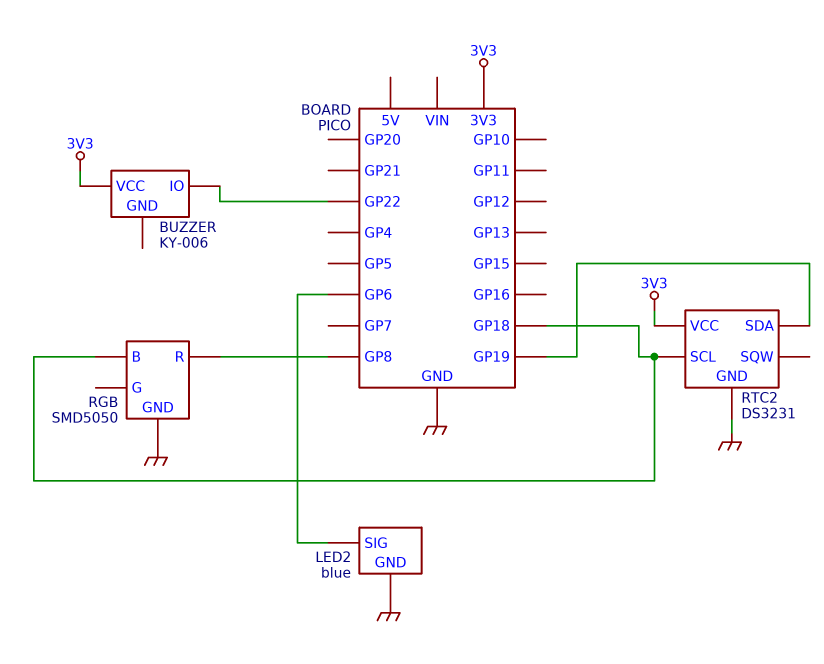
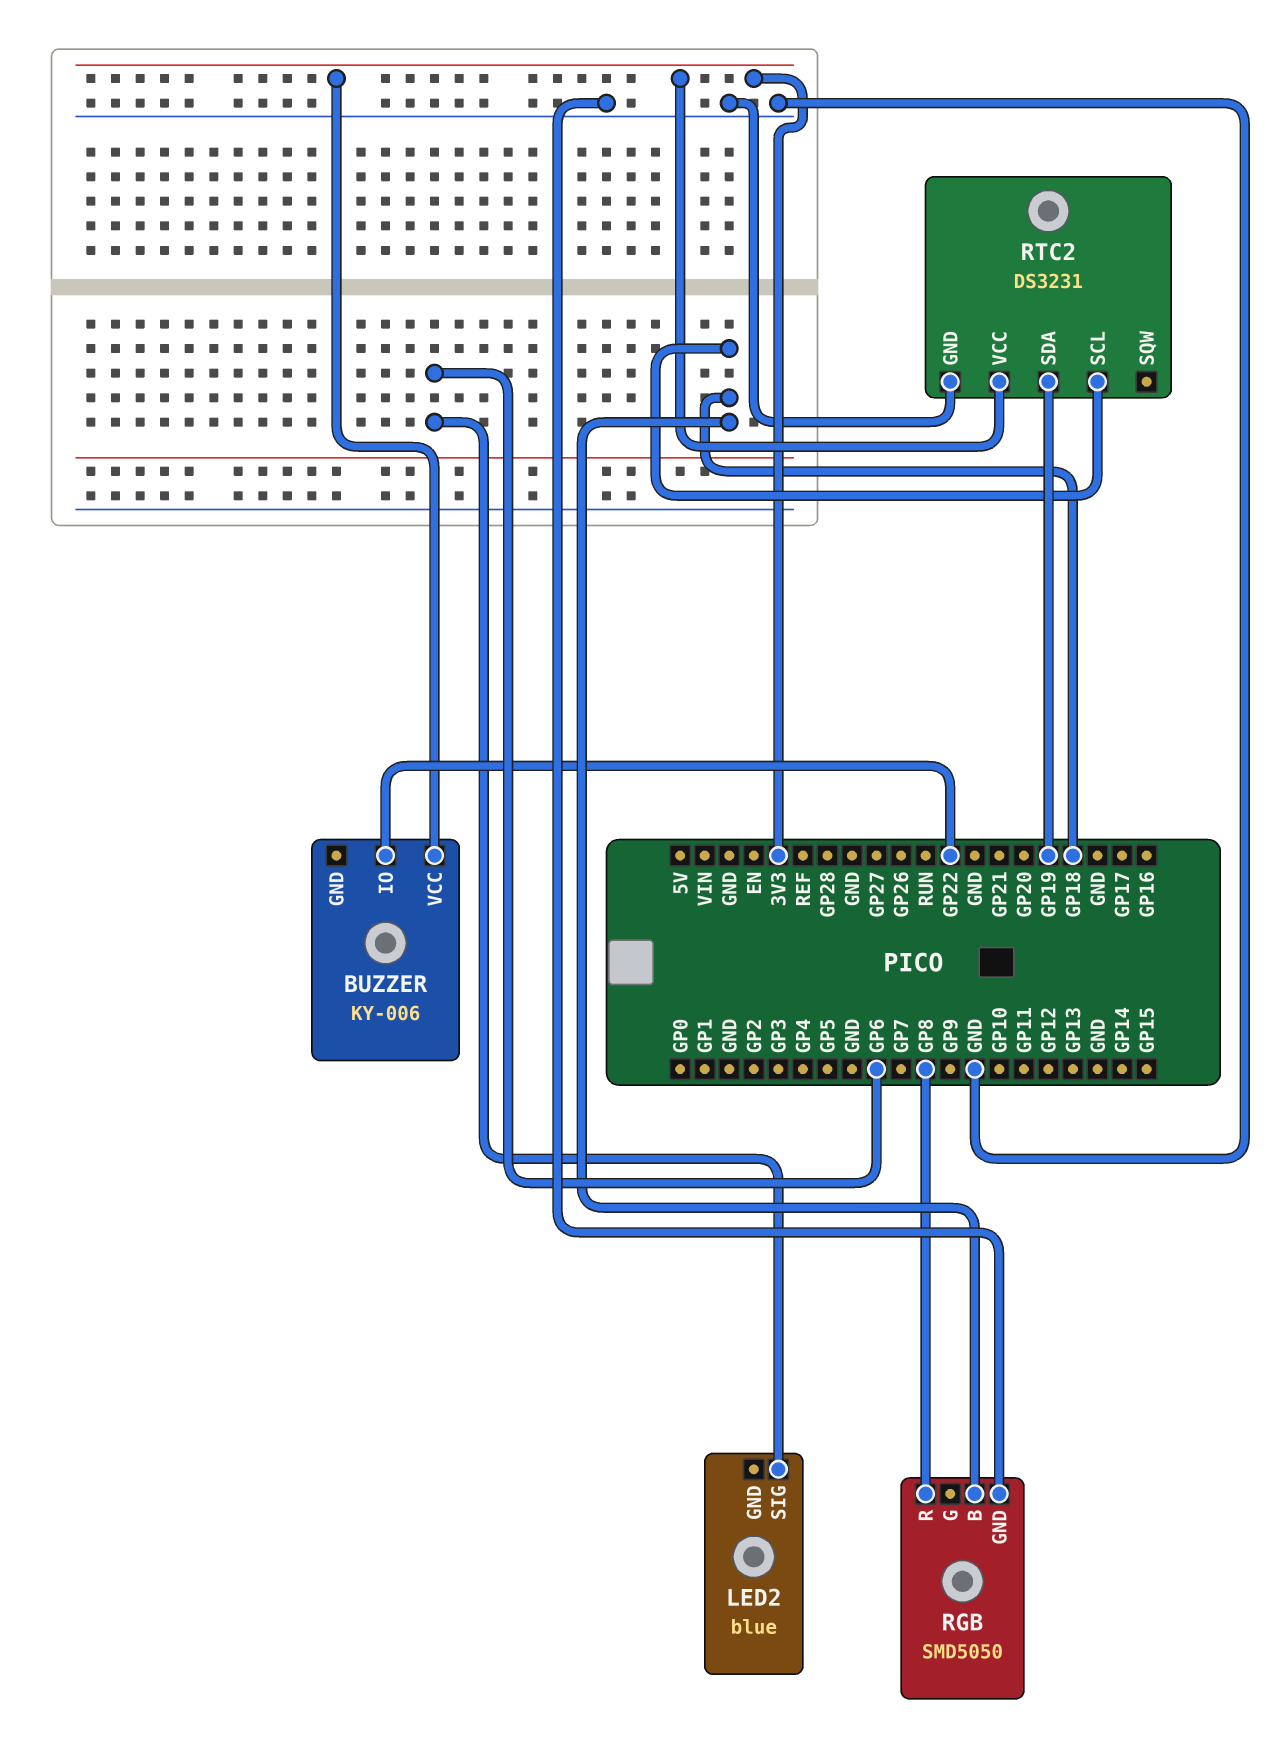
LED2 pin GND: GND -> none

